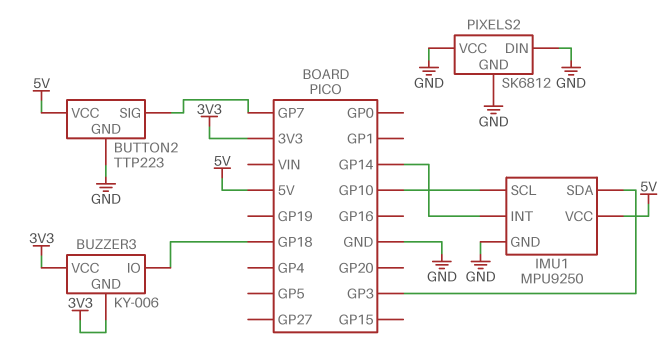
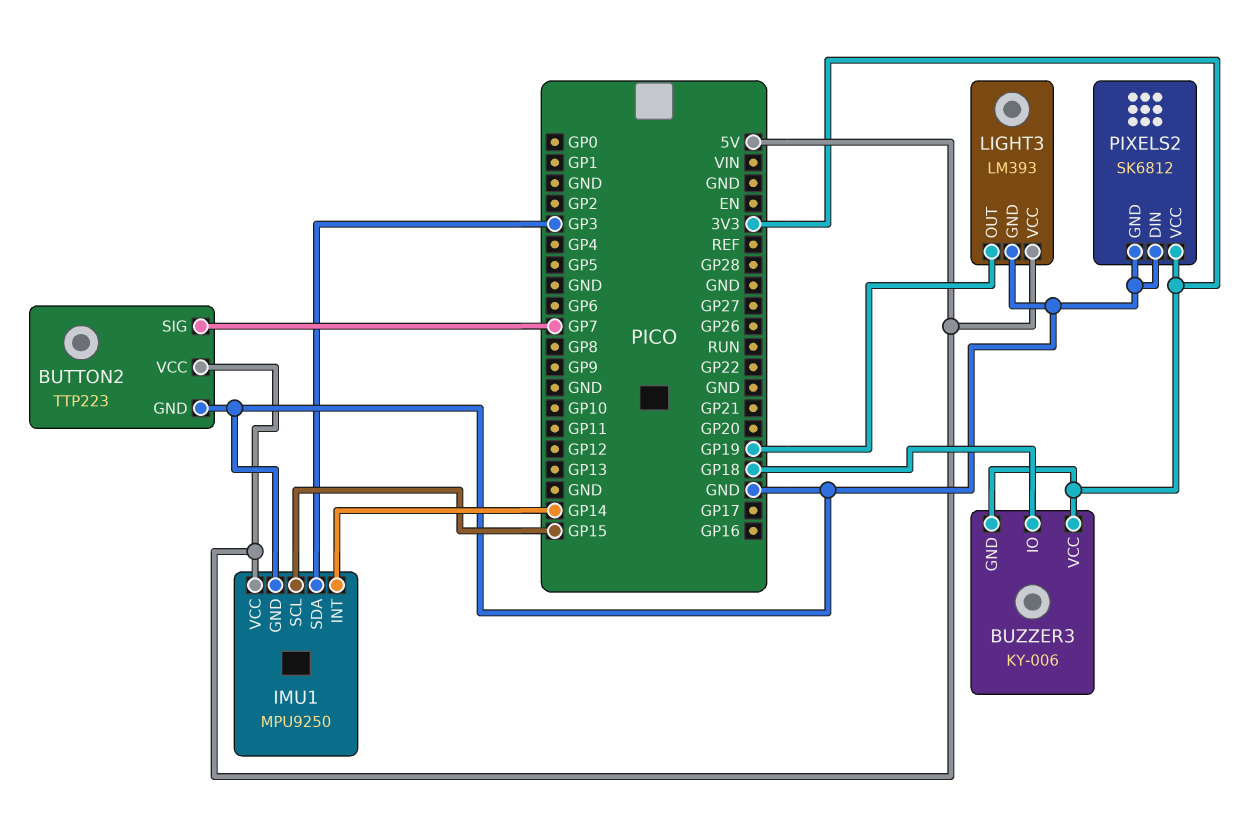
IMU1 pin SCL: GP10 -> GP15
LIGHT3: none -> LM393
LIGHT3 pin GND: none -> GND
LIGHT3 pin OUT: none -> GP19
LIGHT3 pin VCC: none -> 5V
PIXELS2 pin VCC: GND -> 3V3

